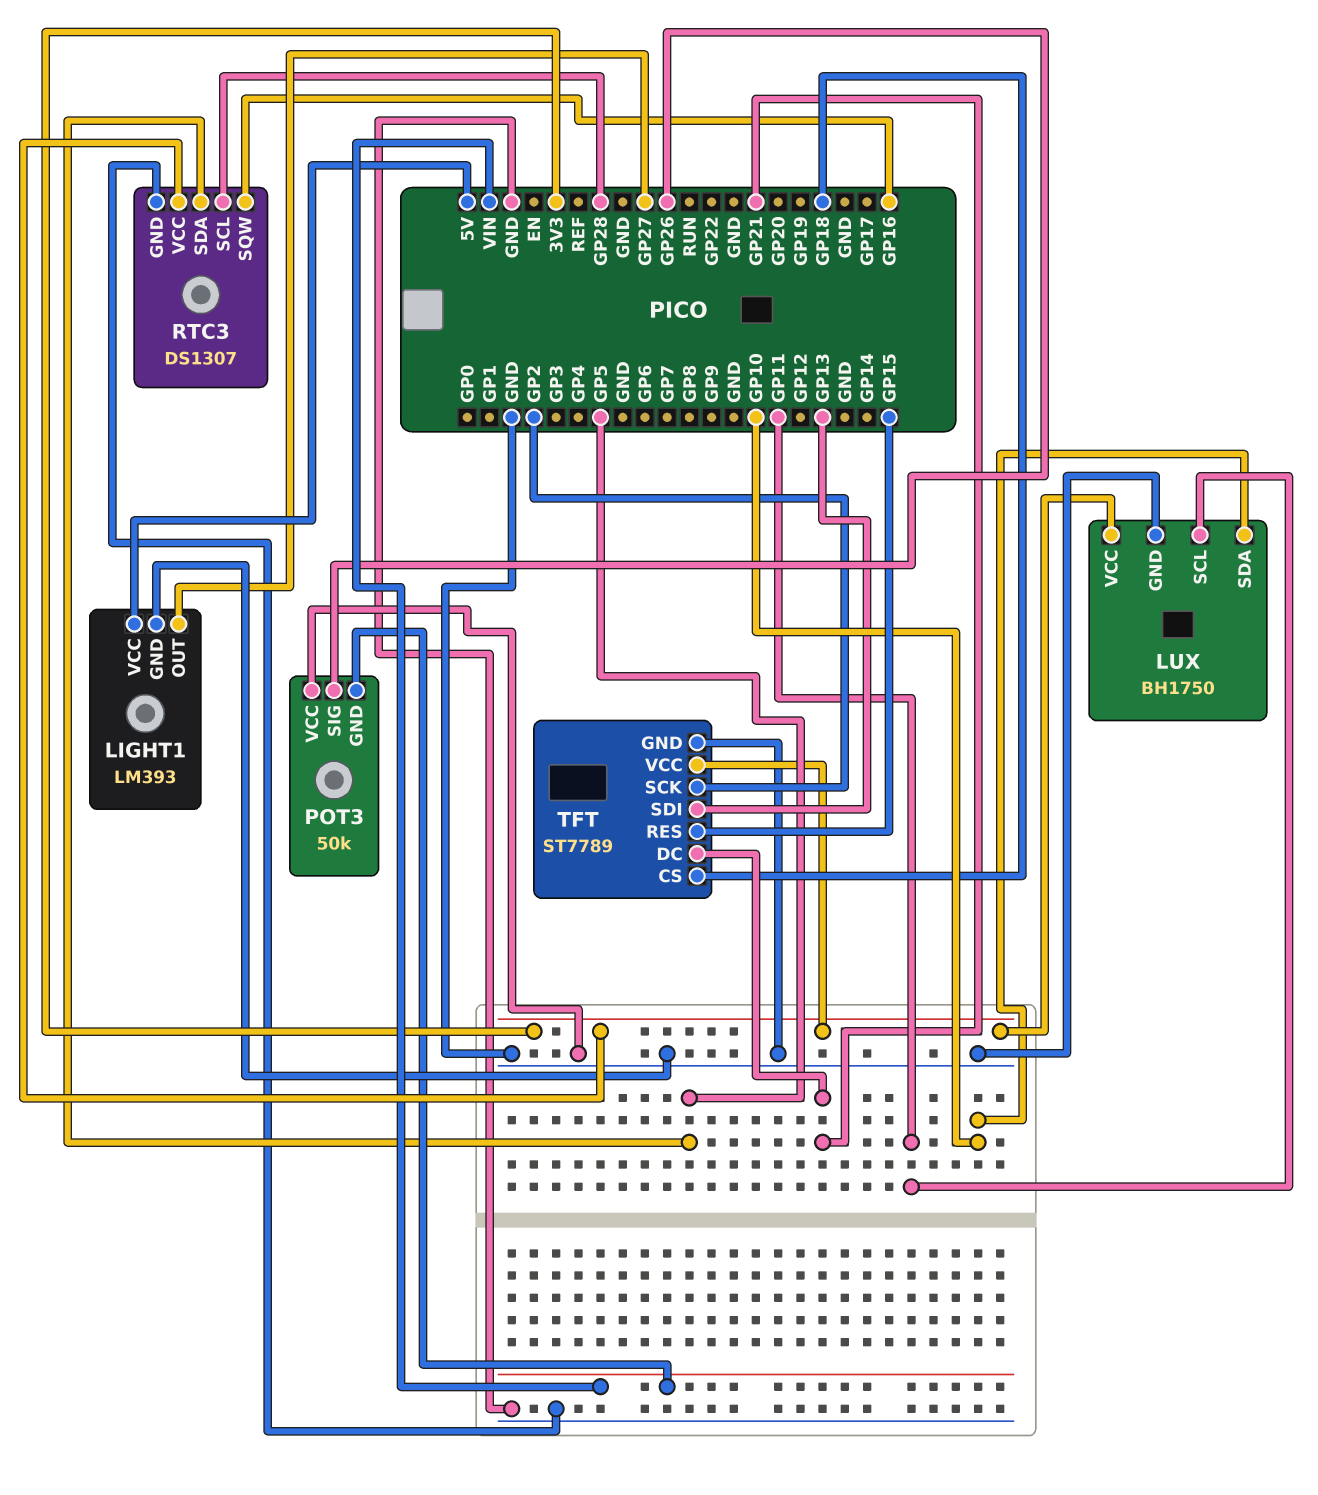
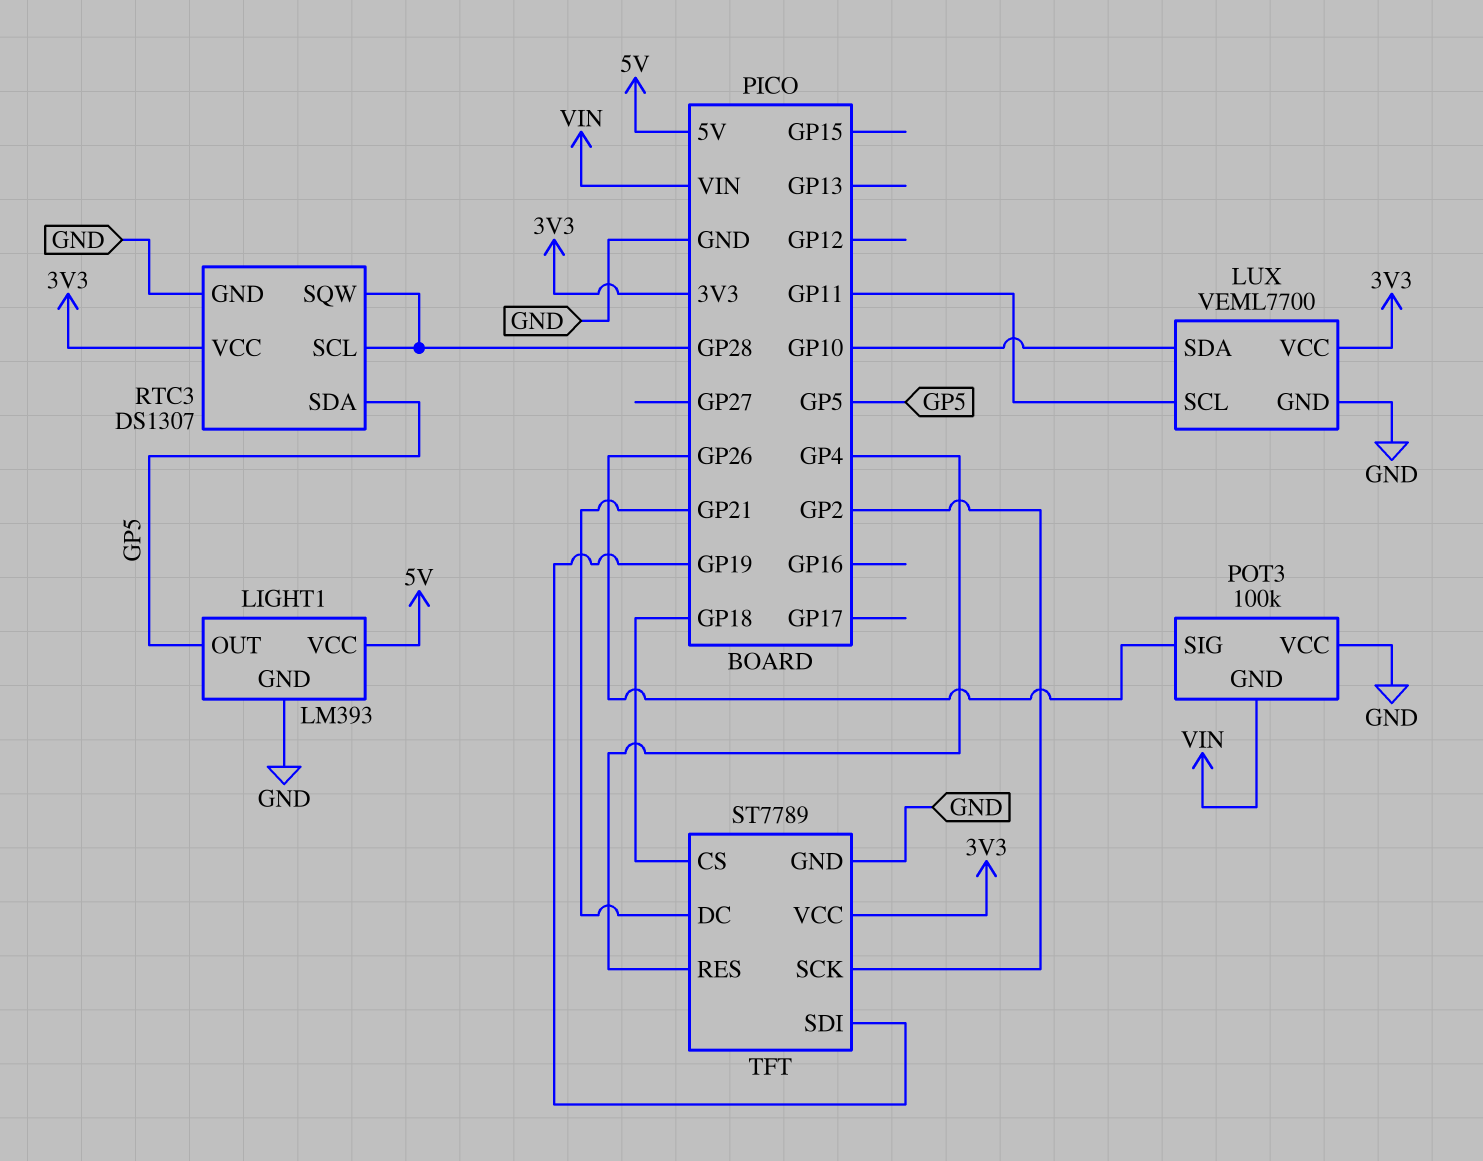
LIGHT1 pin OUT: GP27 -> GP5
LUX: BH1750 -> VEML7700
POT3: 50k -> 100k
RTC3 pin SQW: GP16 -> GP28
TFT pin RES: GP15 -> GP4
TFT pin SDI: GP13 -> GP19

